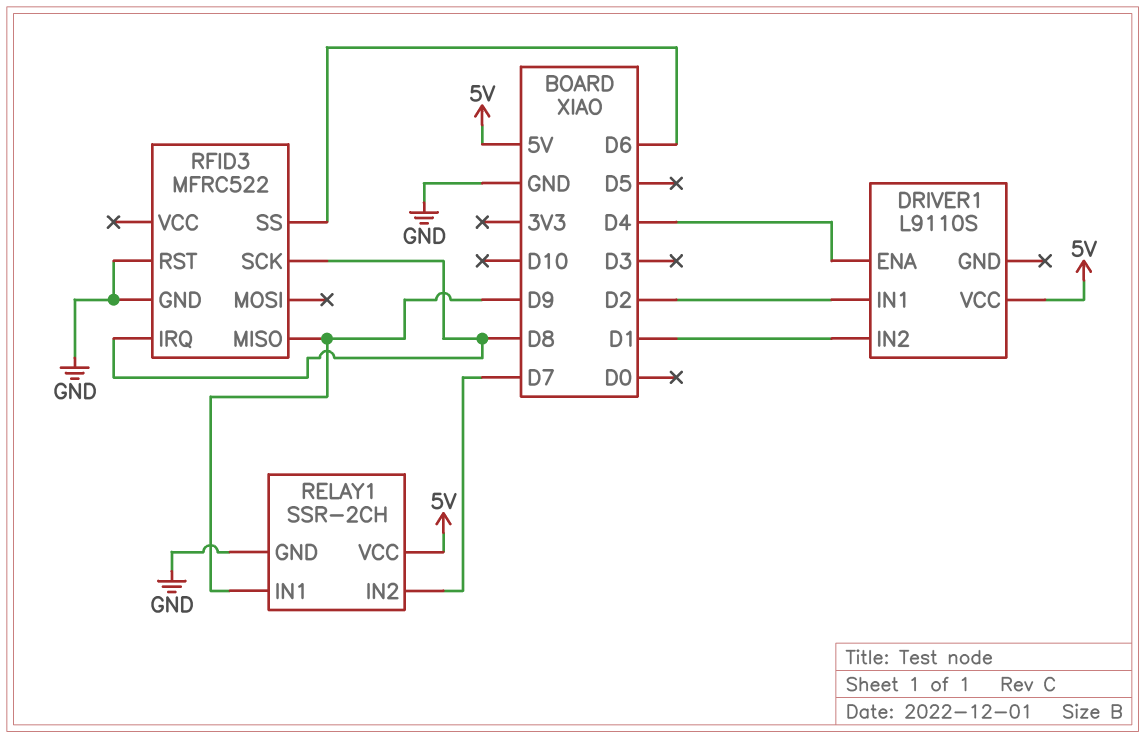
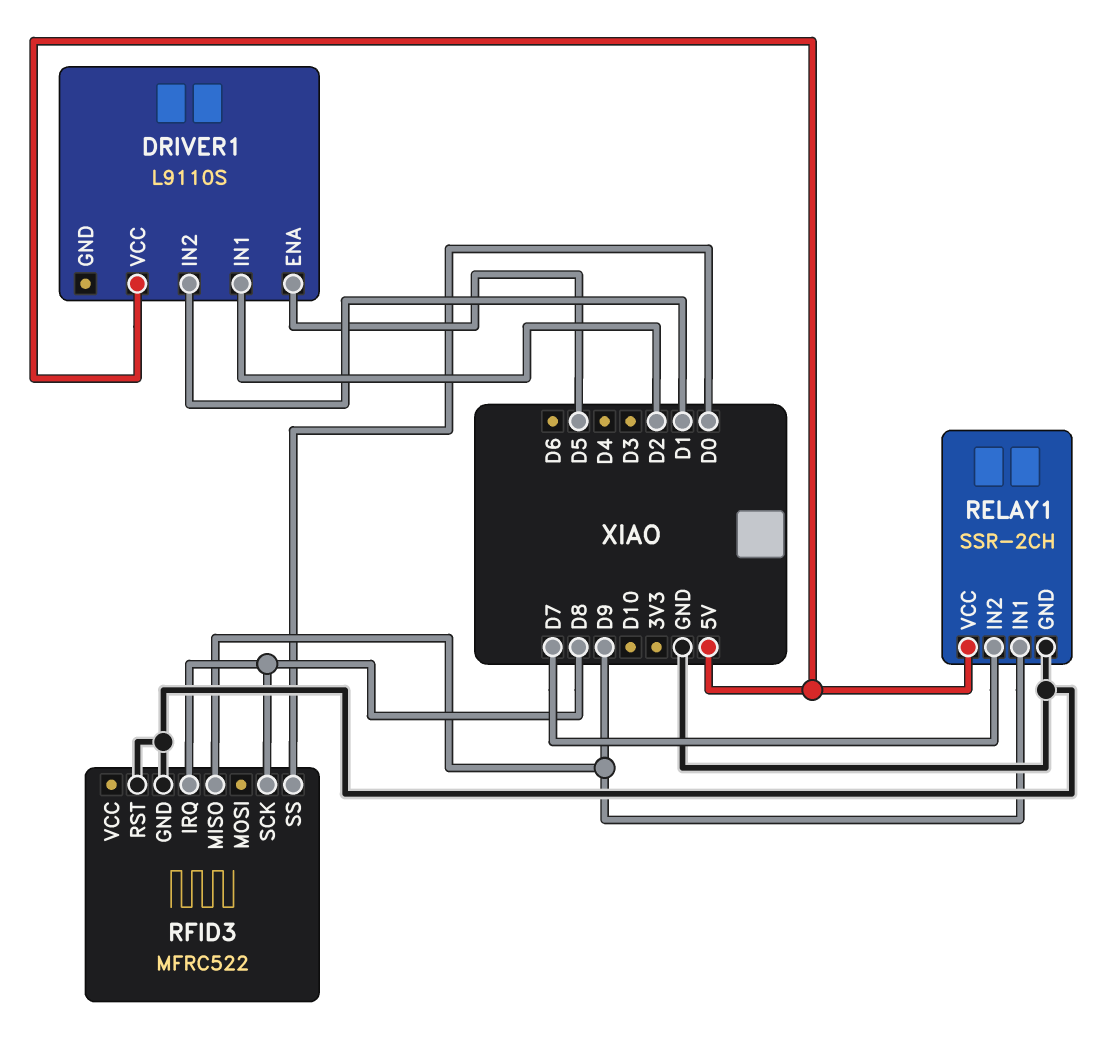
DRIVER1 pin ENA: D4 -> D5
RFID3 pin SS: D6 -> D0

